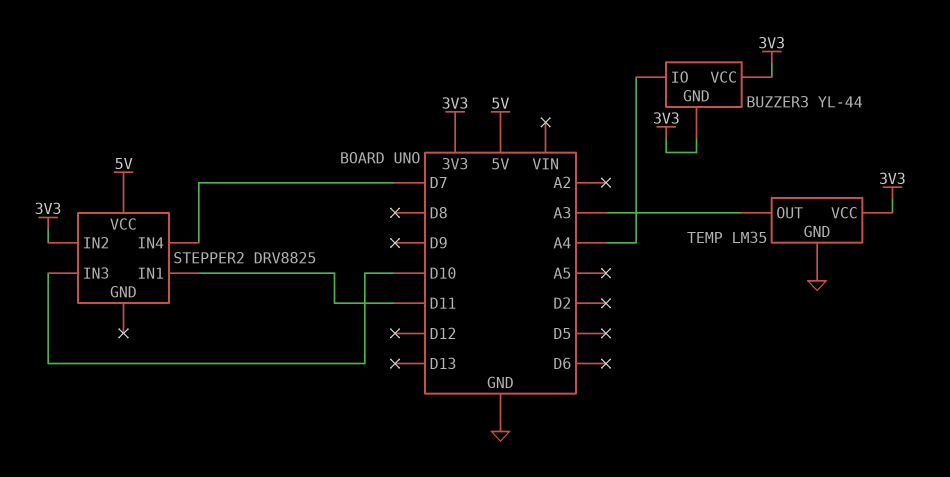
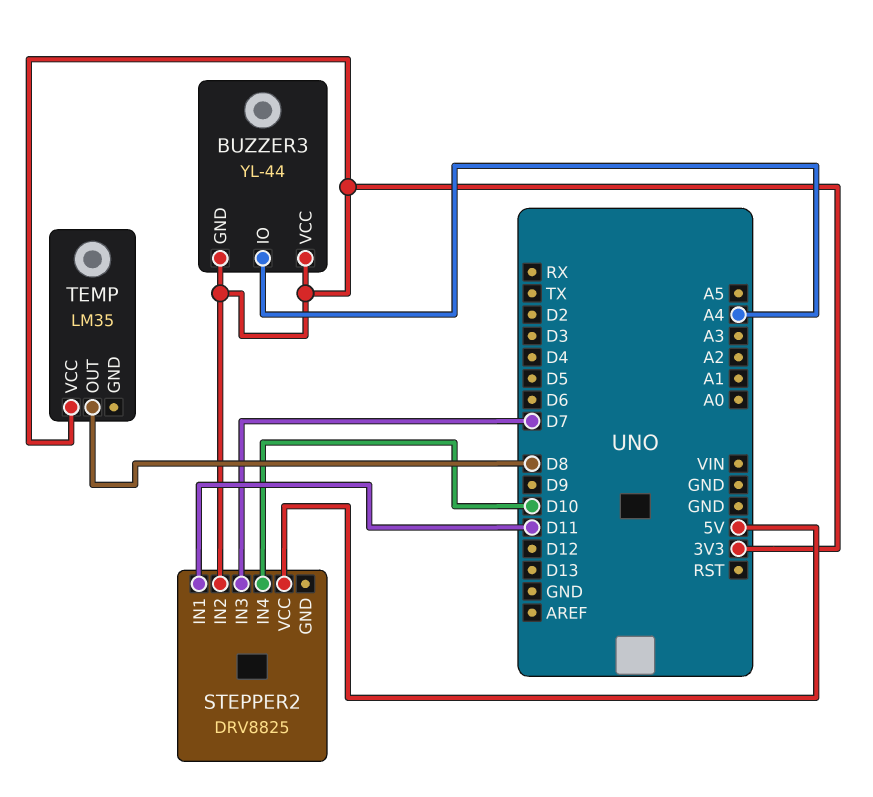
STEPPER2 pin IN3: D10 -> D7
STEPPER2 pin IN4: D7 -> D10
TEMP pin GND: GND -> none
TEMP pin OUT: A3 -> D8

